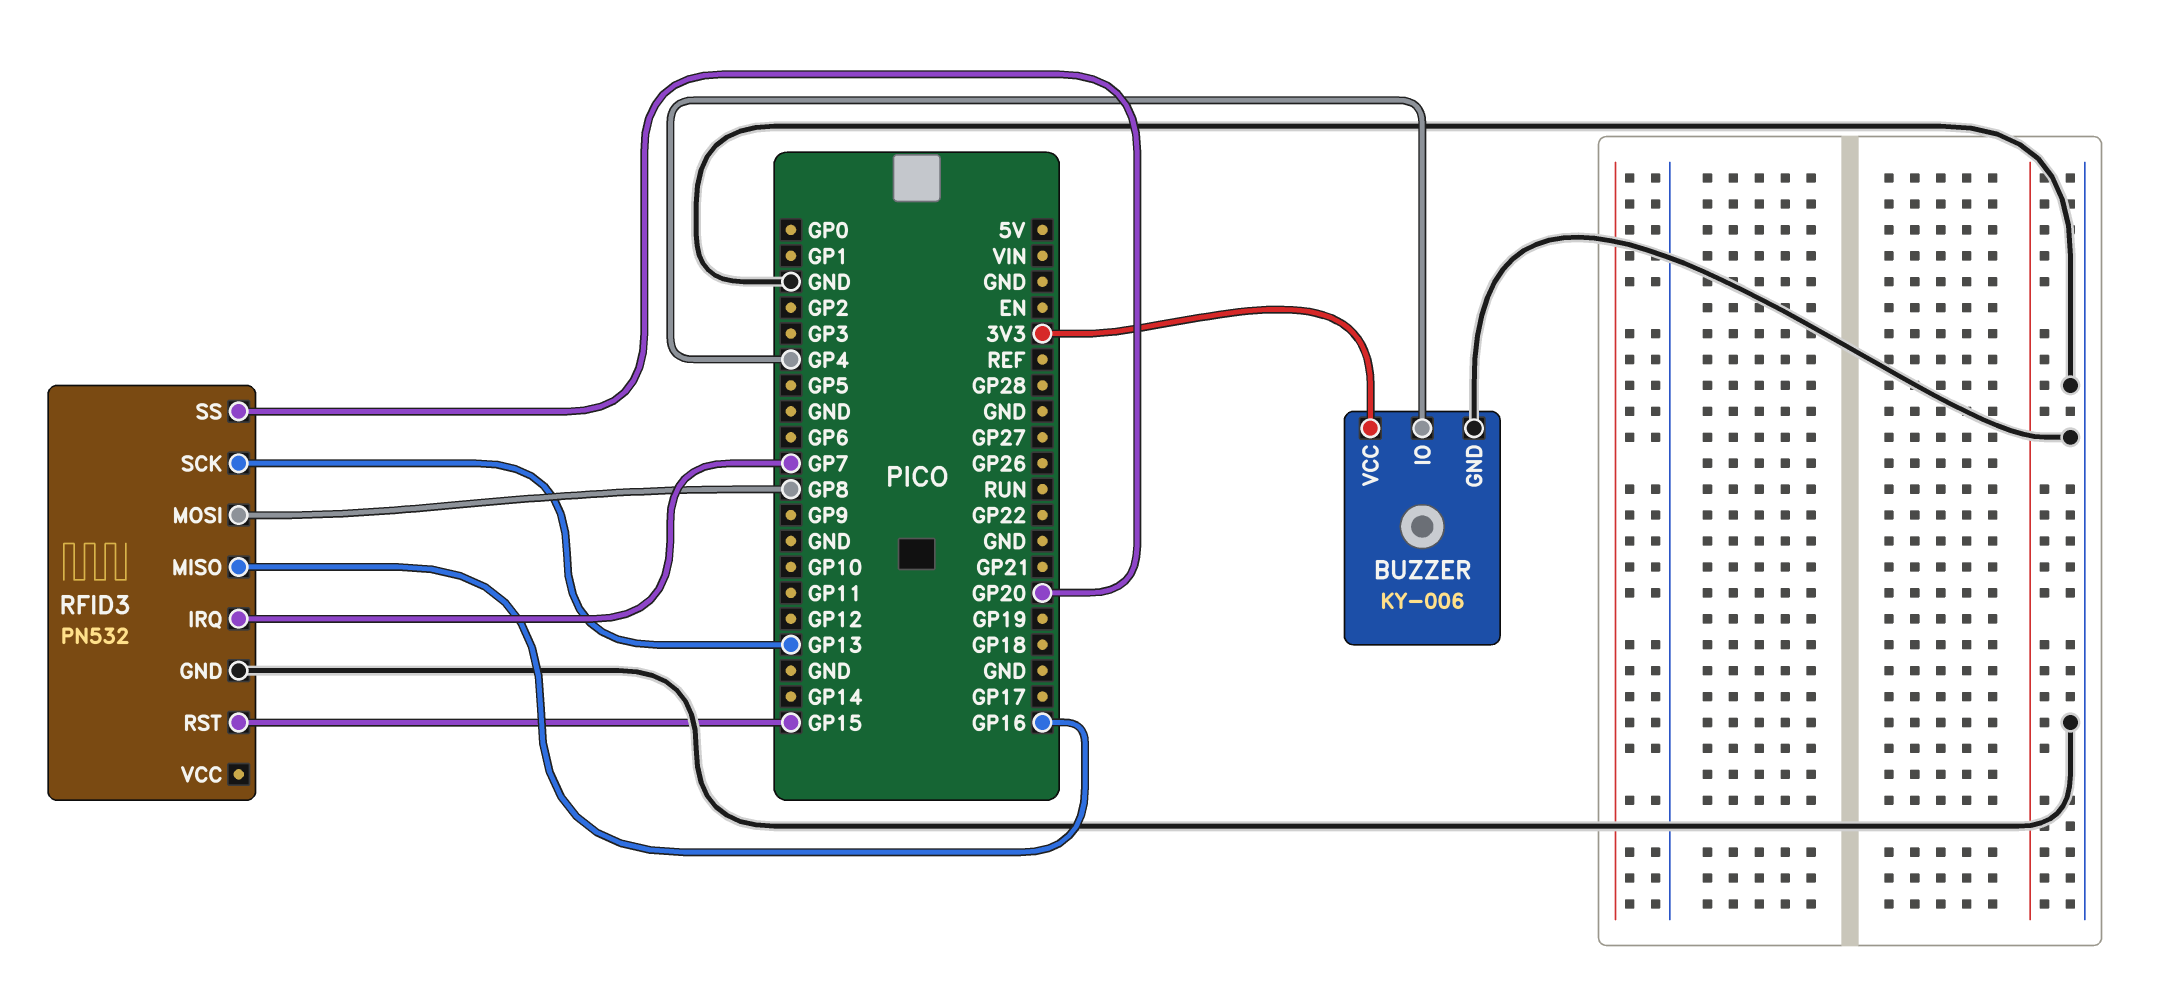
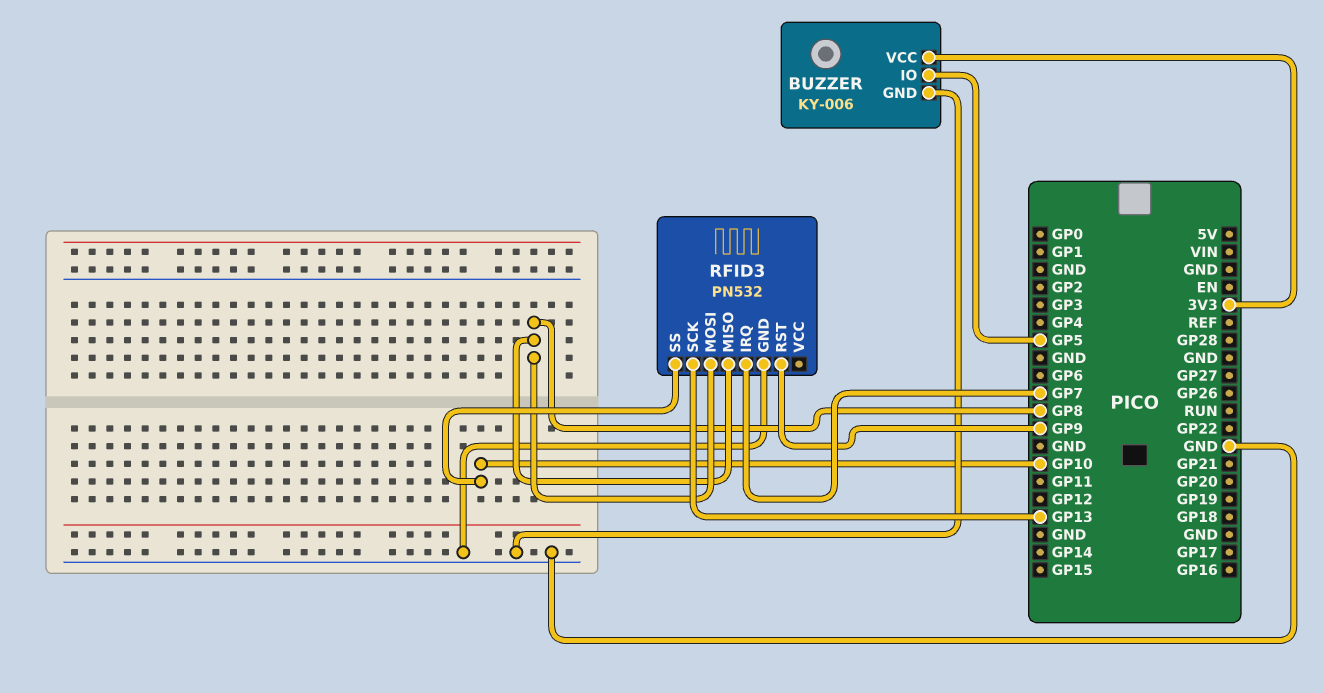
BUZZER pin IO: GP4 -> GP5
RFID3 pin MISO: GP16 -> GP8
RFID3 pin RST: GP15 -> GP9
RFID3 pin SS: GP20 -> GP10

